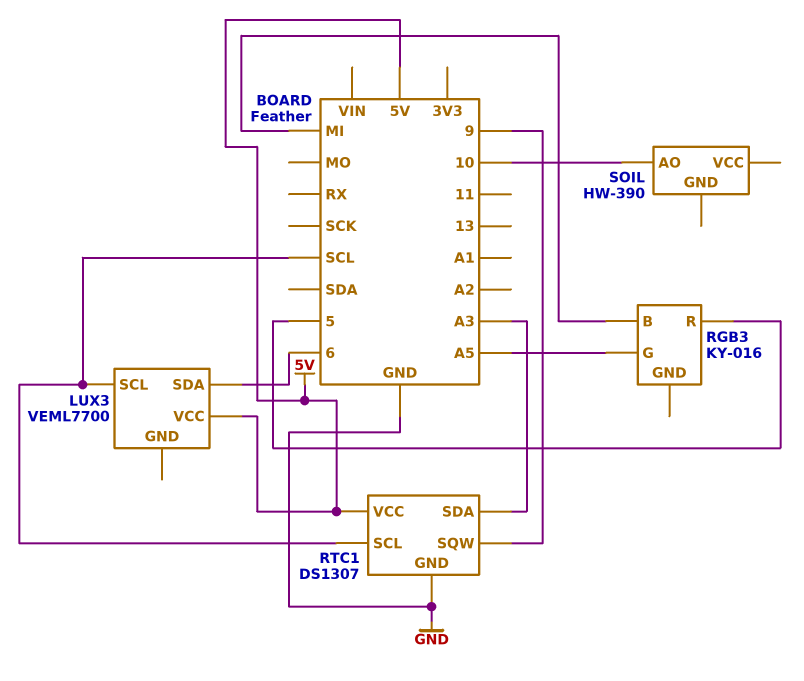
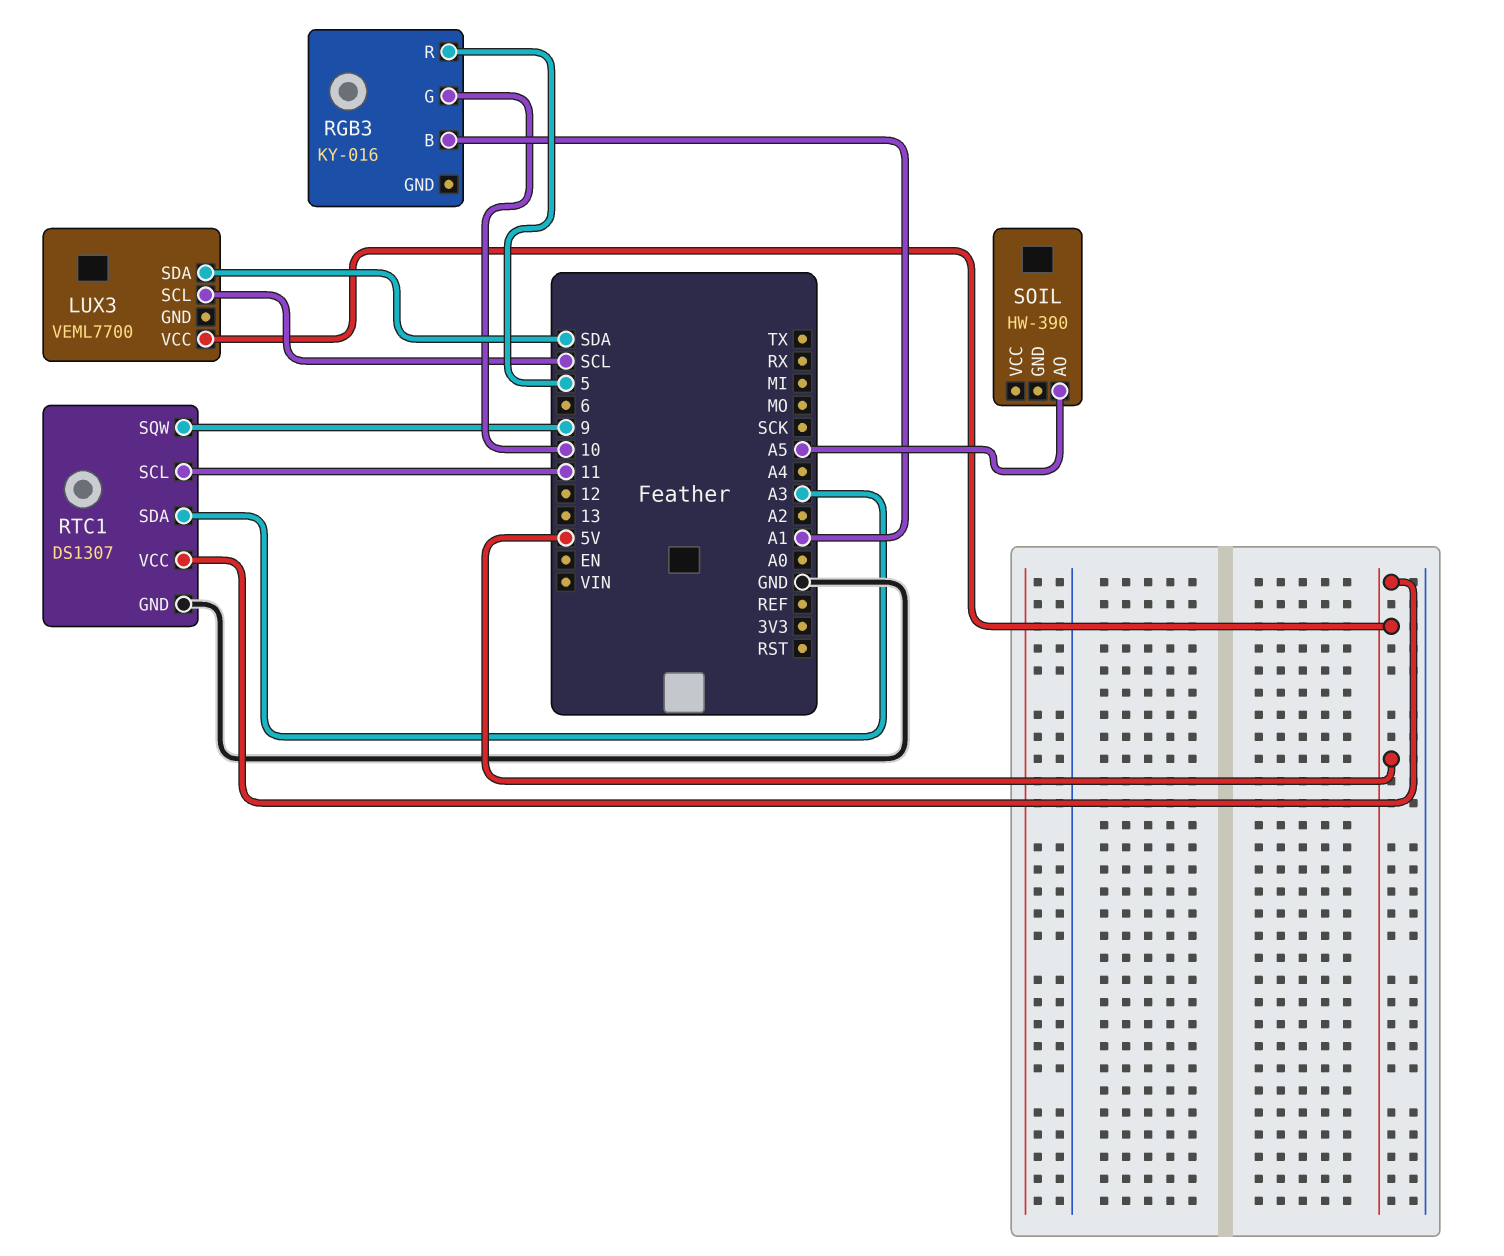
LUX3 pin SDA: 6 -> SDA
RGB3 pin B: MI -> A1
RGB3 pin G: A5 -> 10
RTC1 pin SCL: SCL -> 11
SOIL pin AO: 10 -> A5

